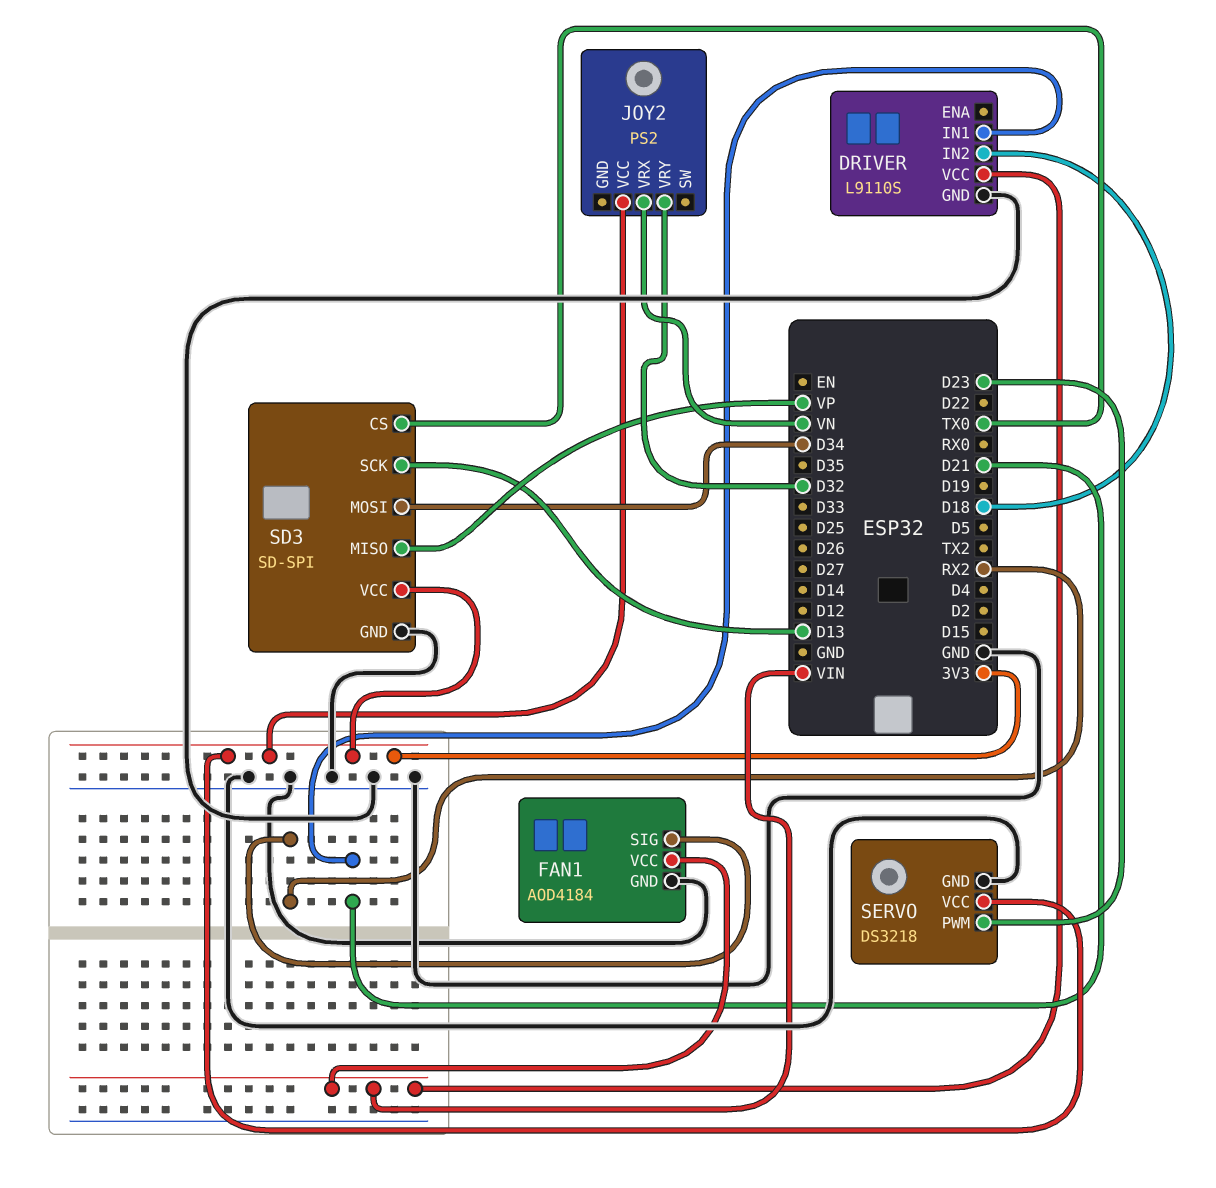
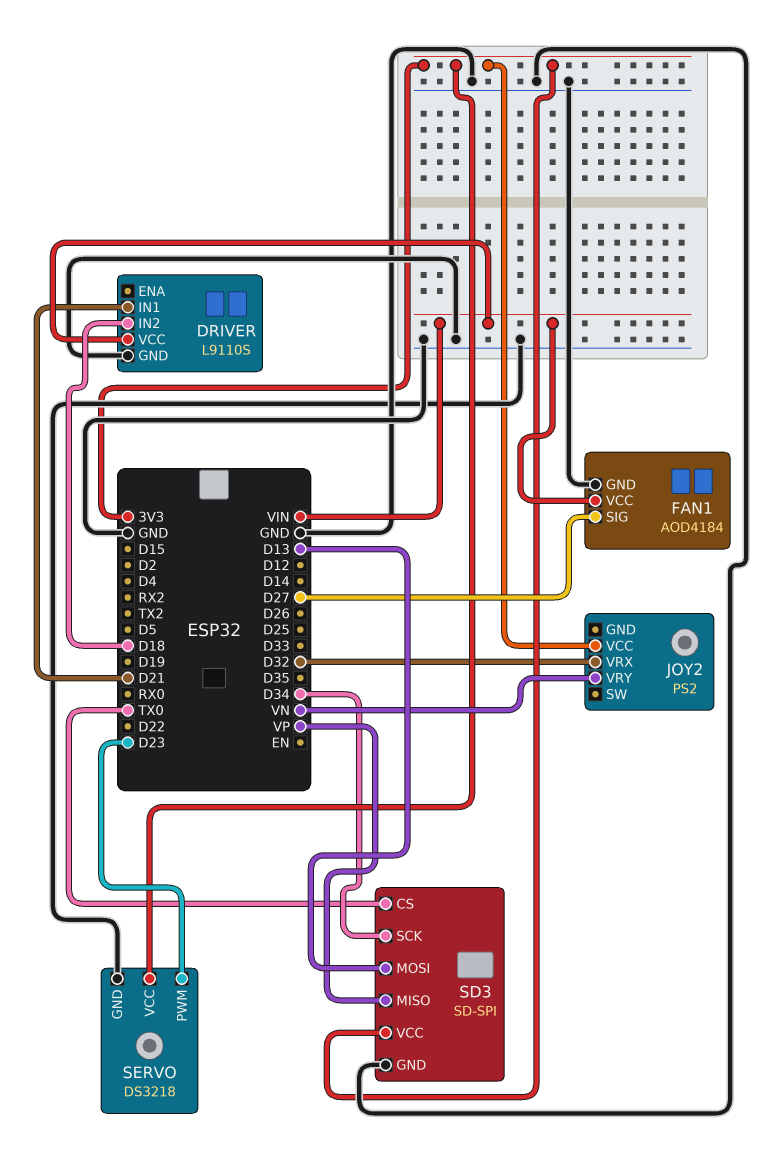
FAN1 pin SIG: RX2 -> D27
JOY2 pin VRX: VN -> D32
JOY2 pin VRY: D32 -> VN
SD3 pin MOSI: D34 -> D13
SD3 pin SCK: D13 -> D34

